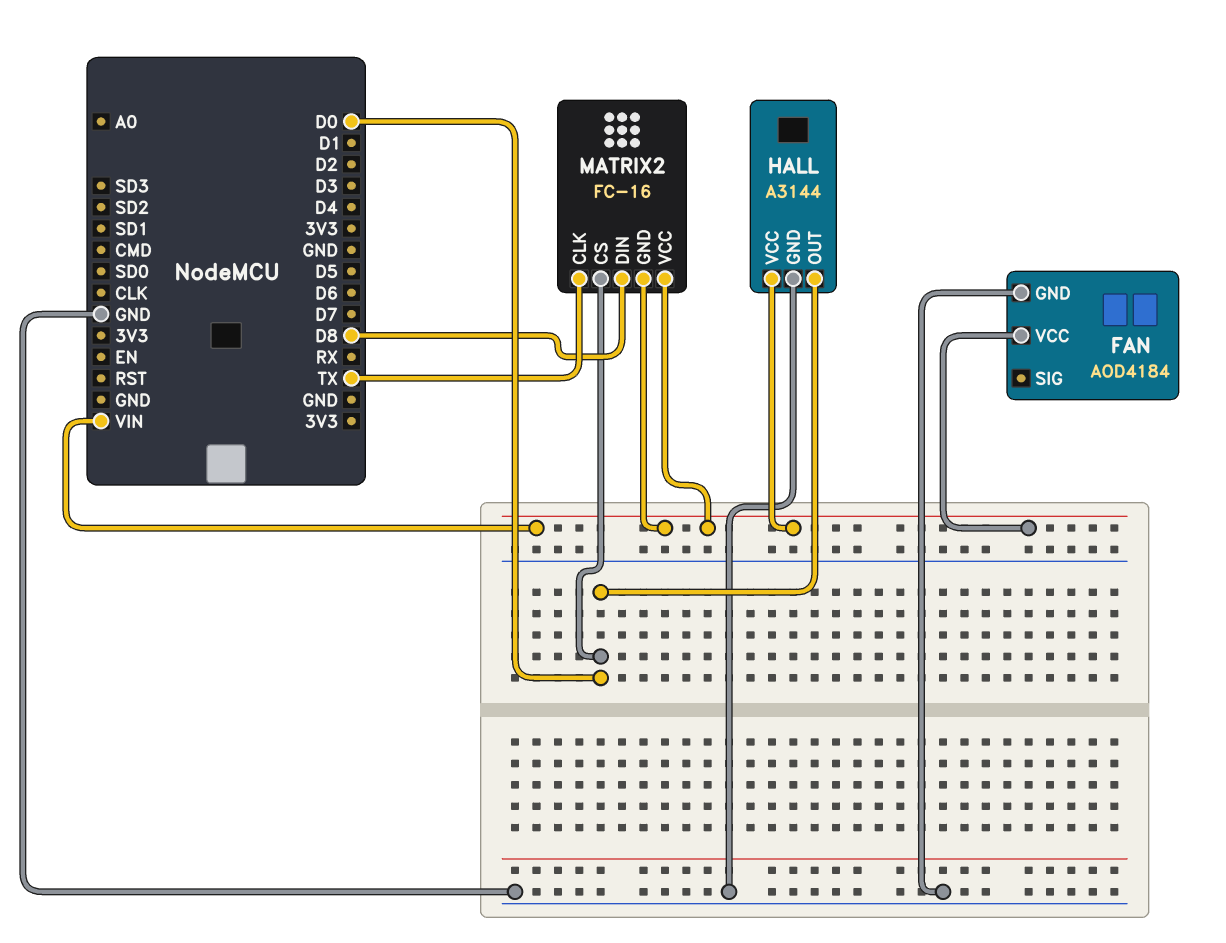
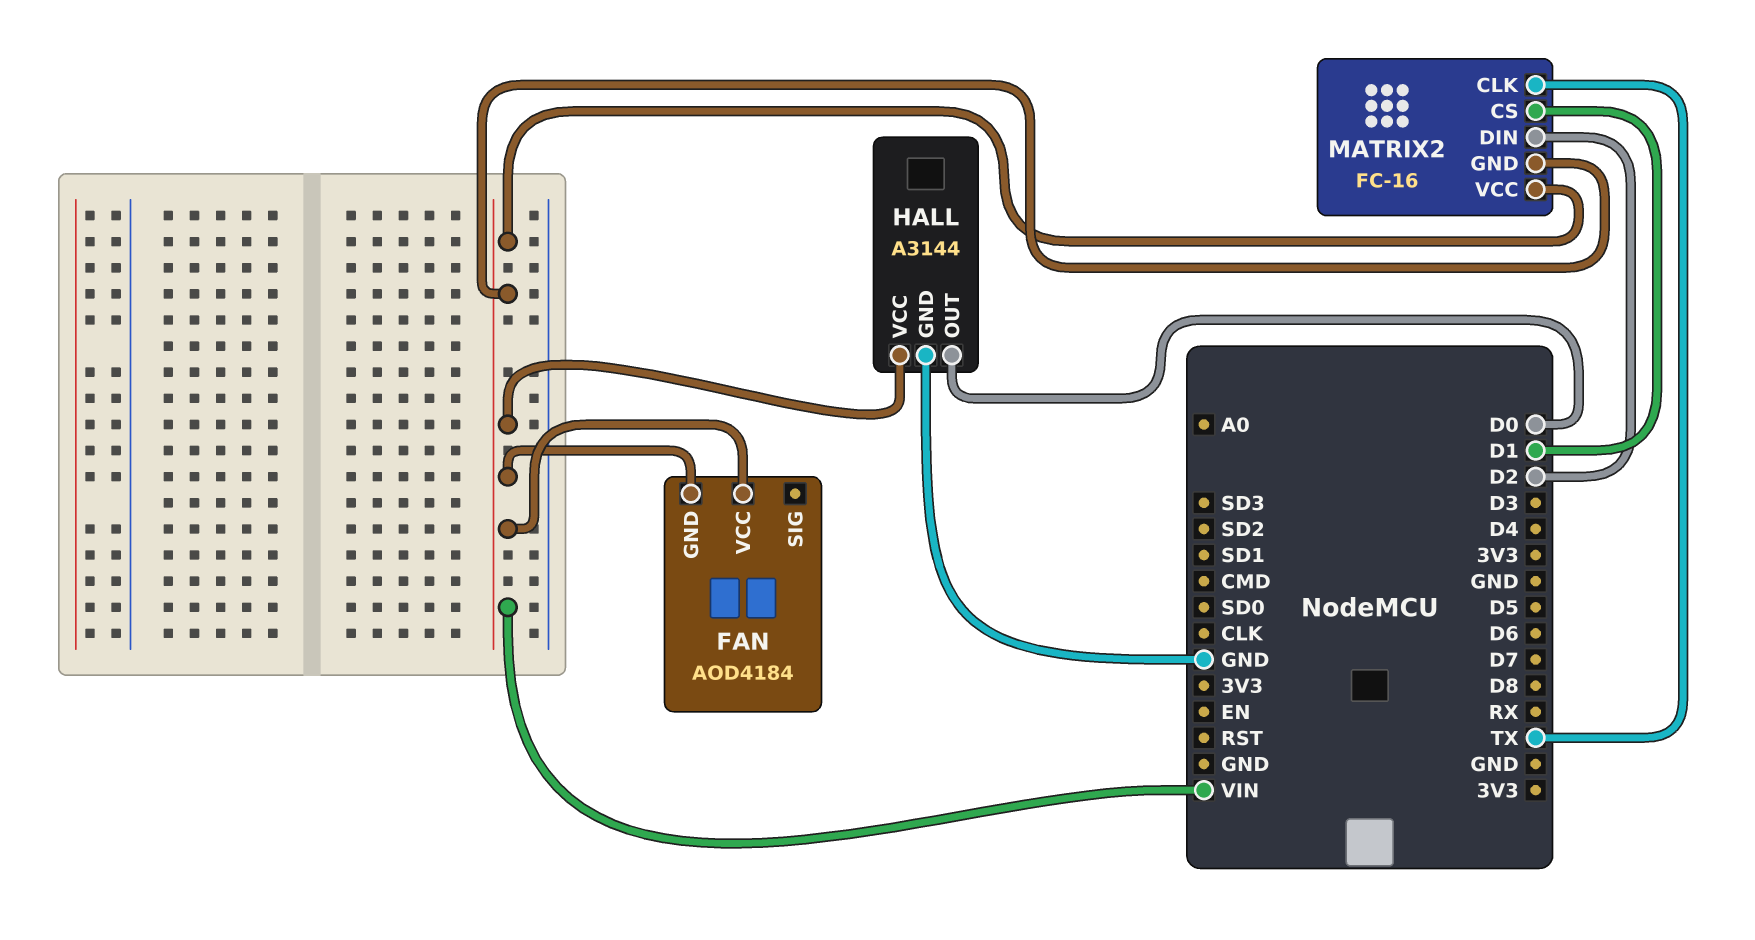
FAN pin GND: GND -> VIN
MATRIX2 pin CS: D0 -> D1
MATRIX2 pin DIN: D8 -> D2

